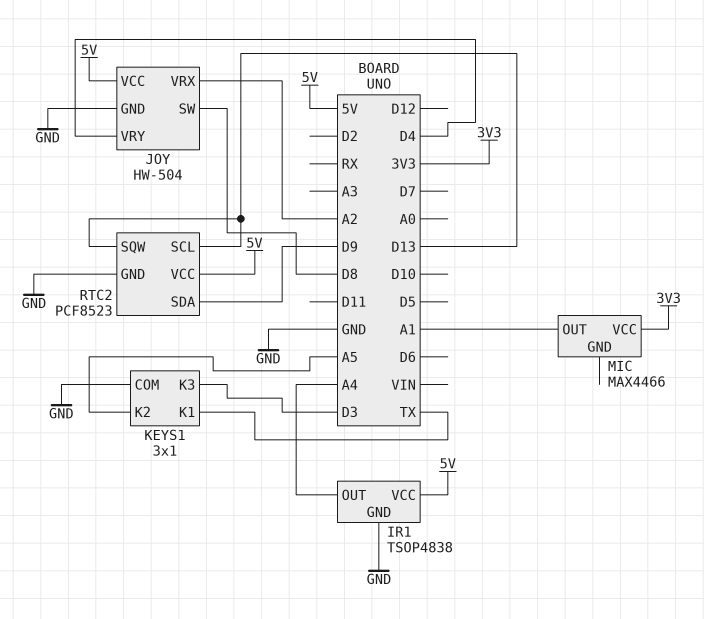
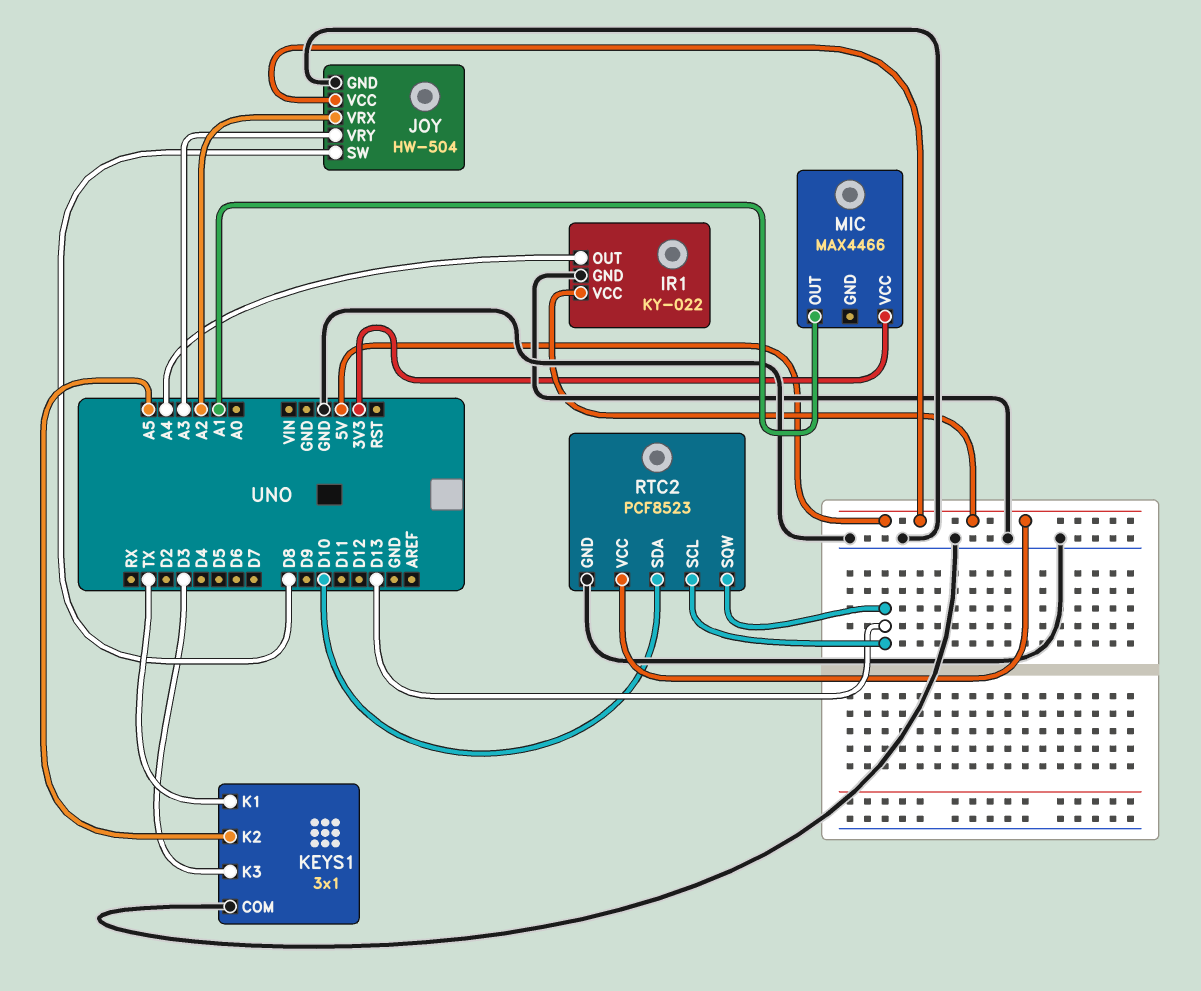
IR1: TSOP4838 -> KY-022
JOY pin VRY: D4 -> A3
RTC2 pin SDA: D9 -> D10

